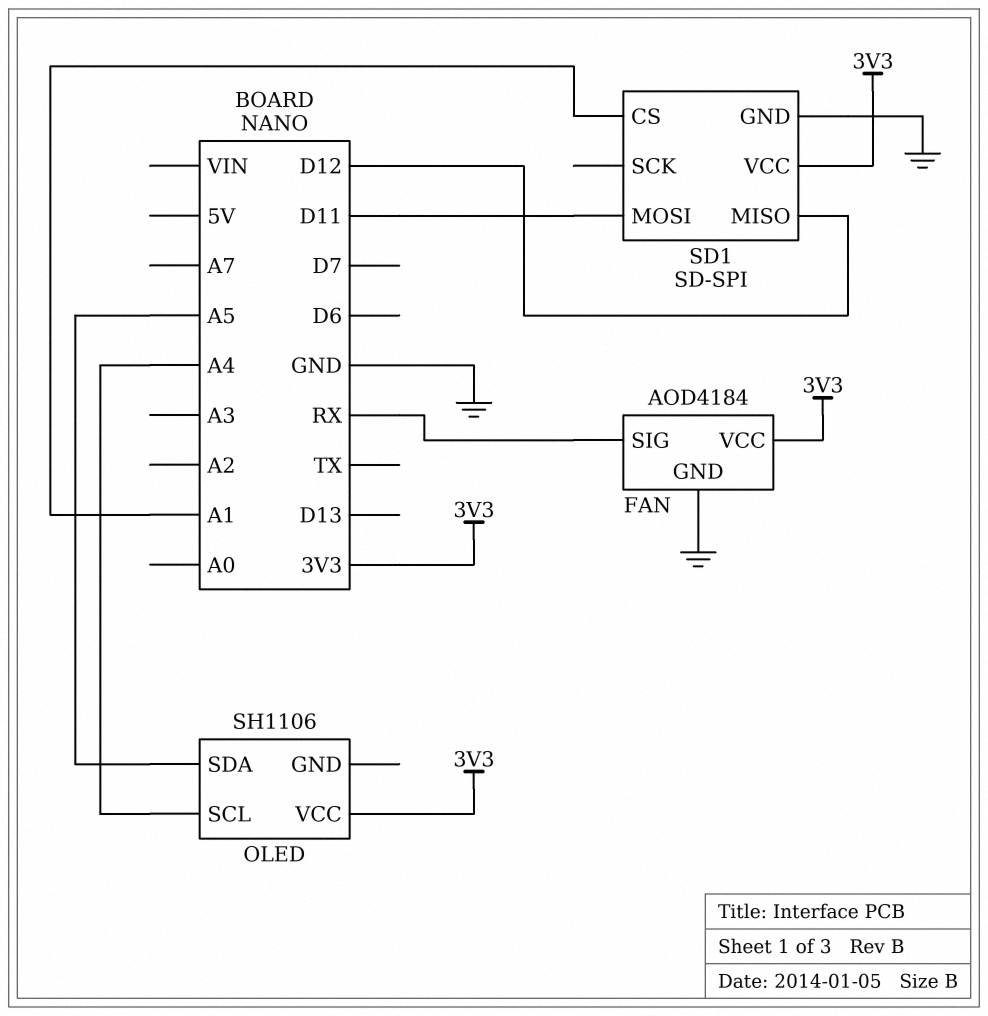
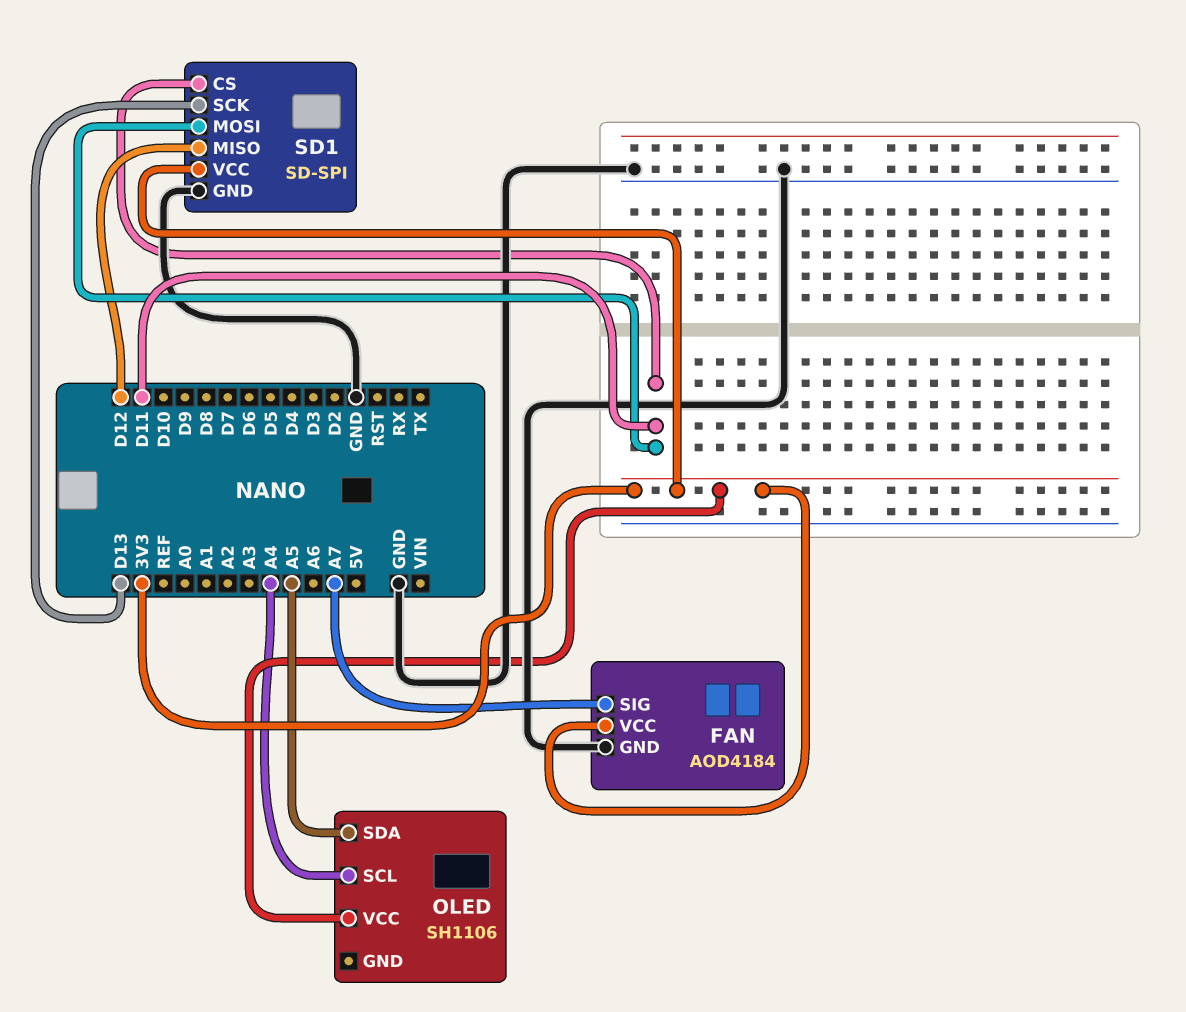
FAN pin SIG: RX -> A7
SD1 pin CS: A1 -> D11
SD1 pin SCK: none -> D13

